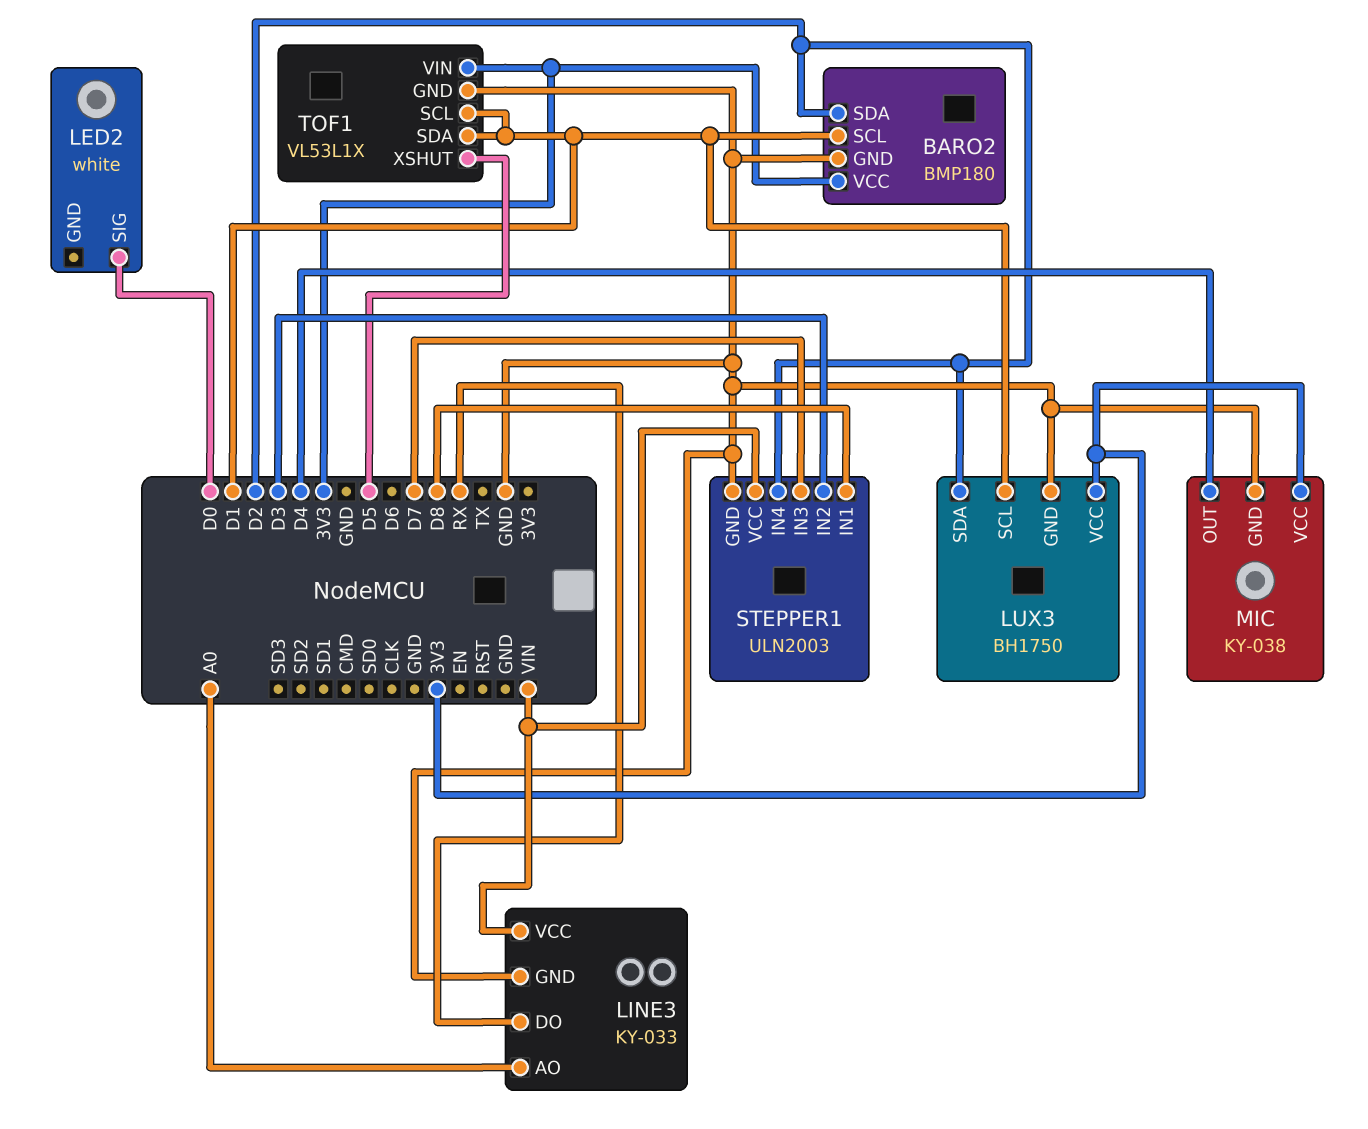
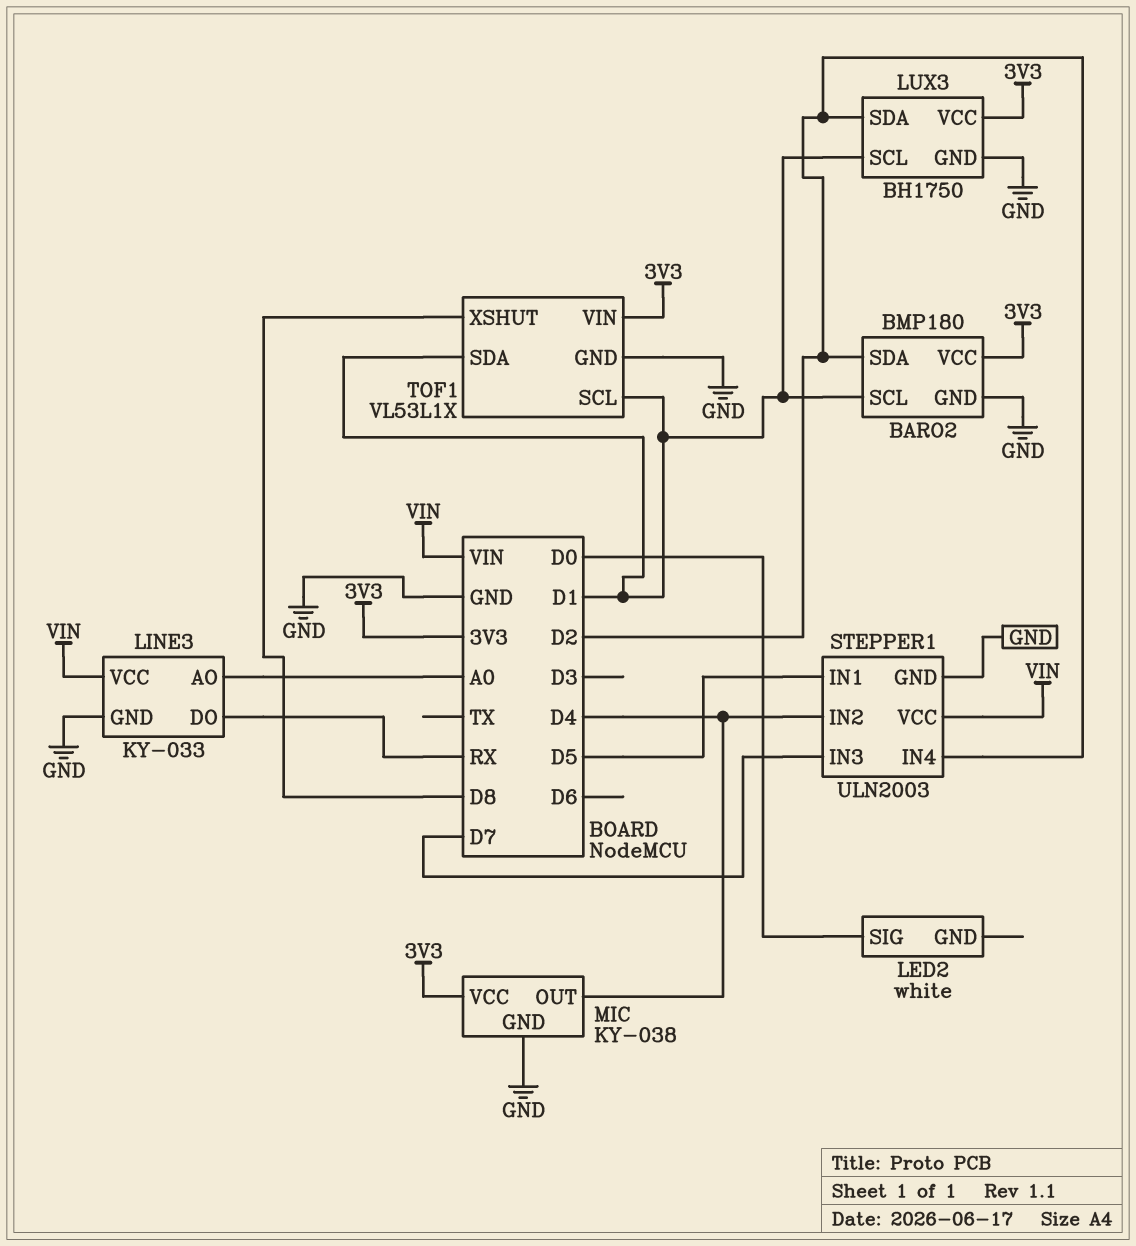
STEPPER1 pin IN1: D8 -> D5
STEPPER1 pin IN2: D3 -> D4
TOF1 pin XSHUT: D5 -> D8

